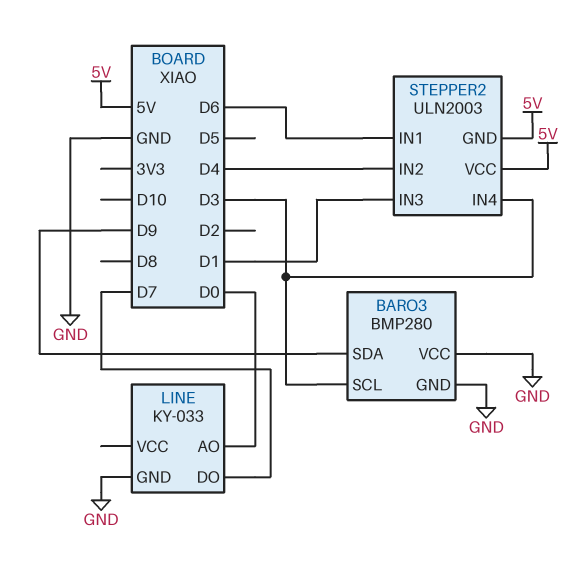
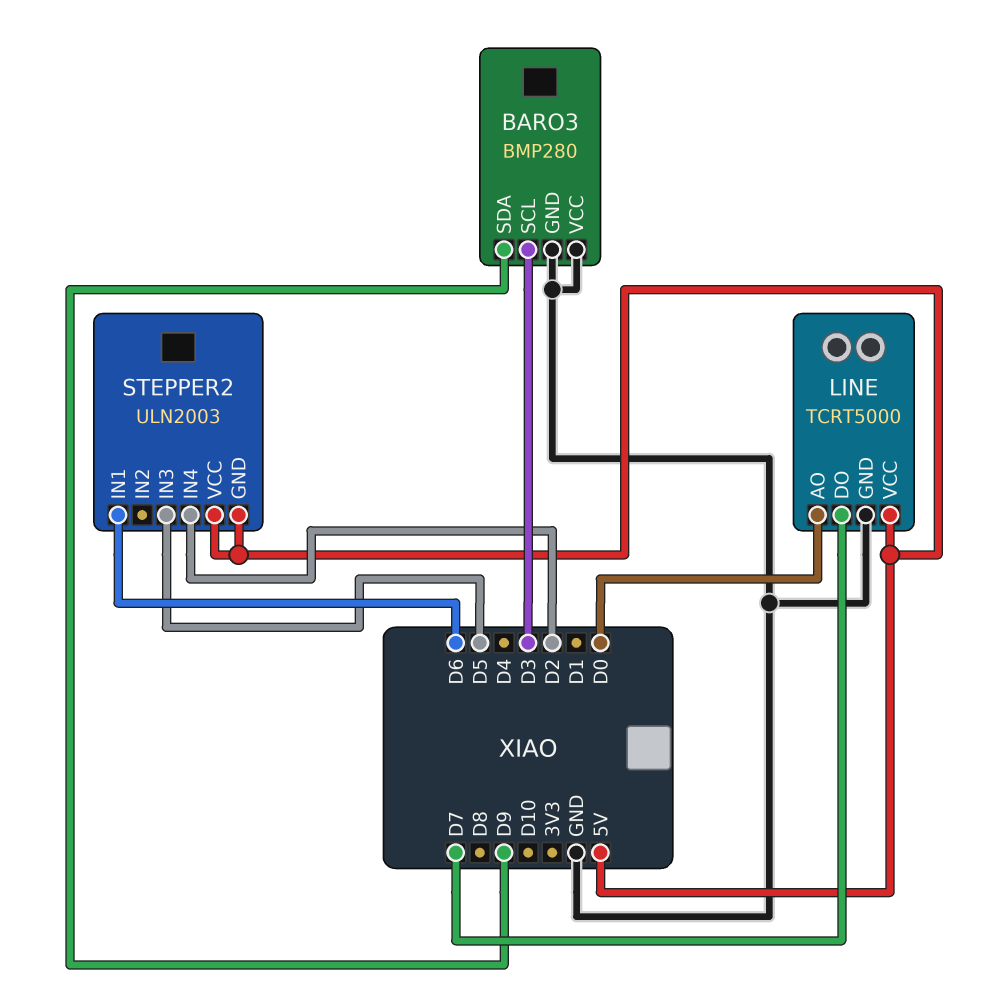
LINE: KY-033 -> TCRT5000
LINE pin VCC: none -> 5V
STEPPER2 pin IN2: D4 -> none
STEPPER2 pin IN3: D1 -> D5
STEPPER2 pin IN4: D3 -> D2

